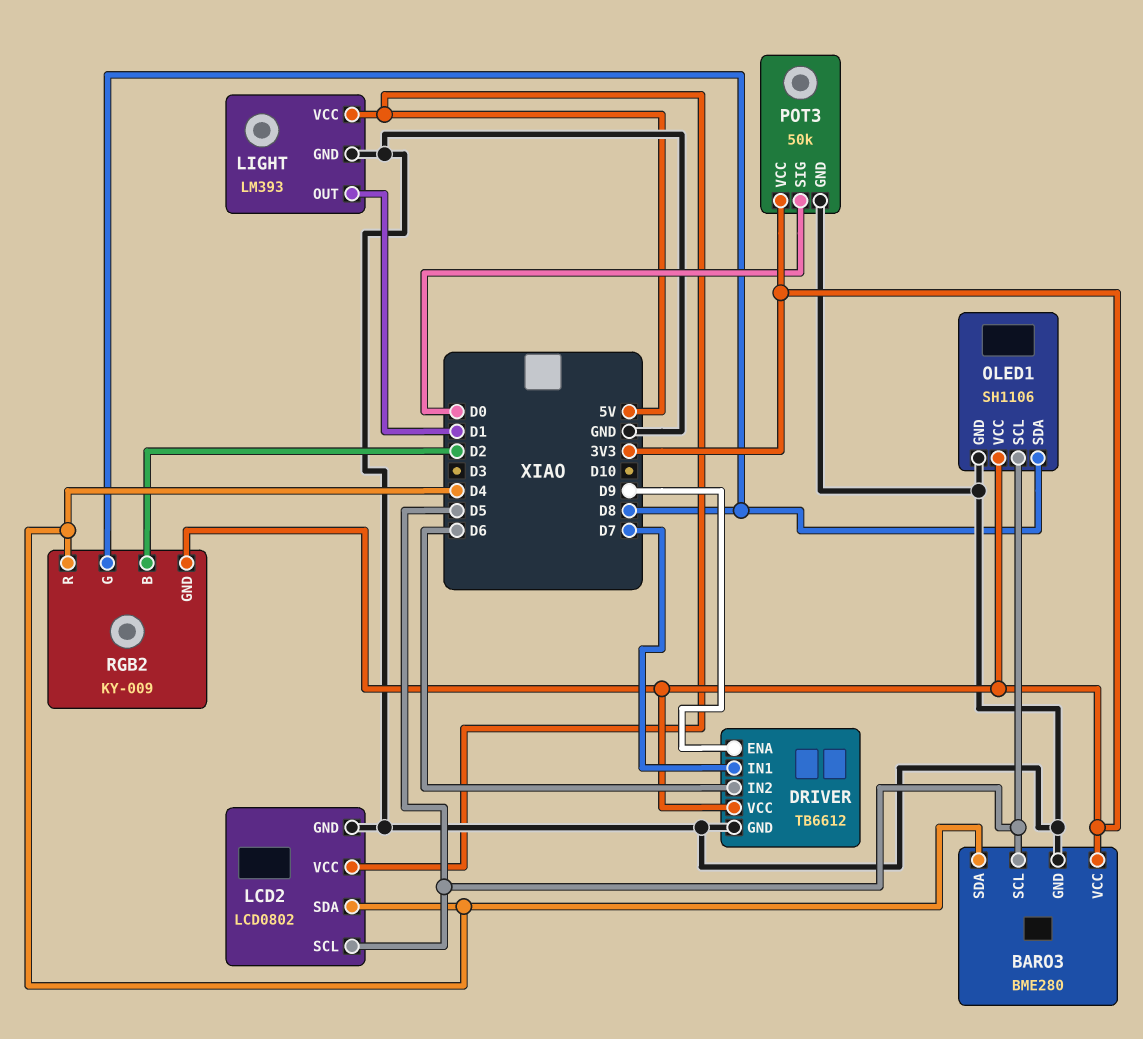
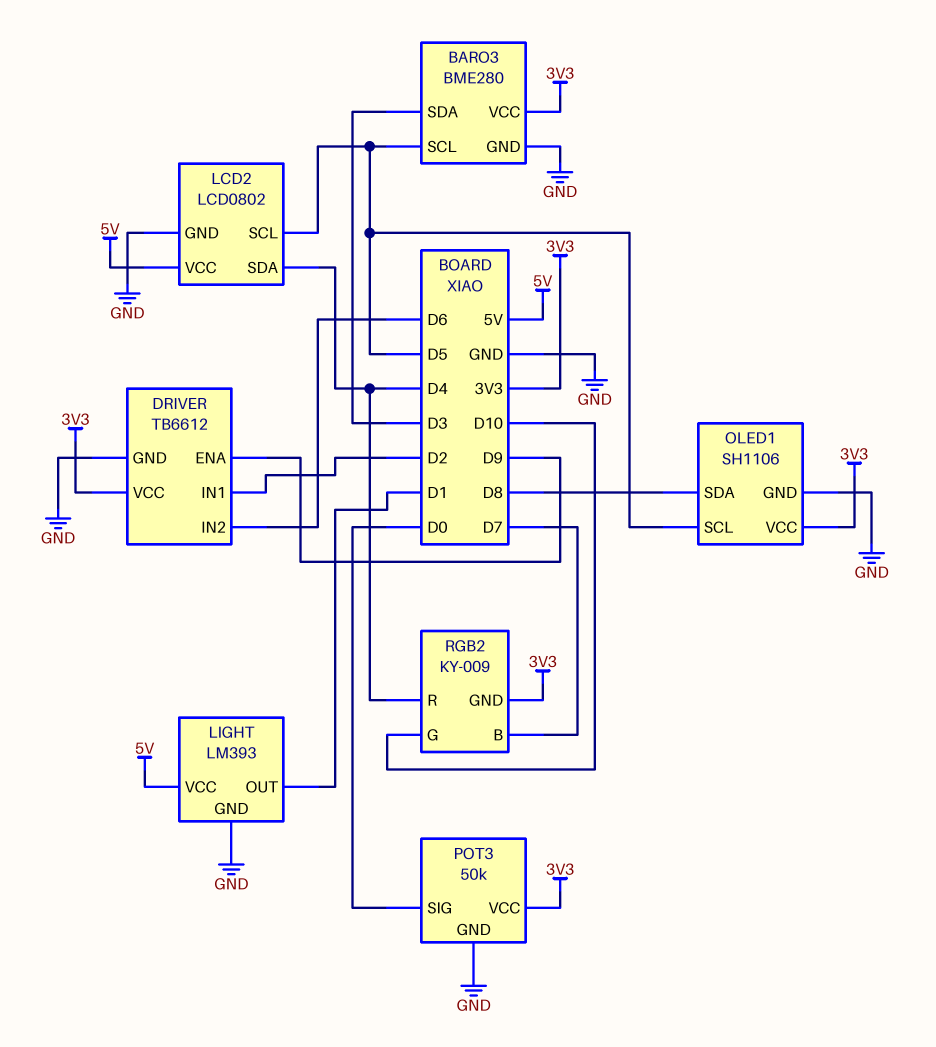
BARO3 pin SDA: D4 -> D3
DRIVER pin IN1: D7 -> D2
RGB2 pin B: D2 -> D7
RGB2 pin G: D8 -> D10

